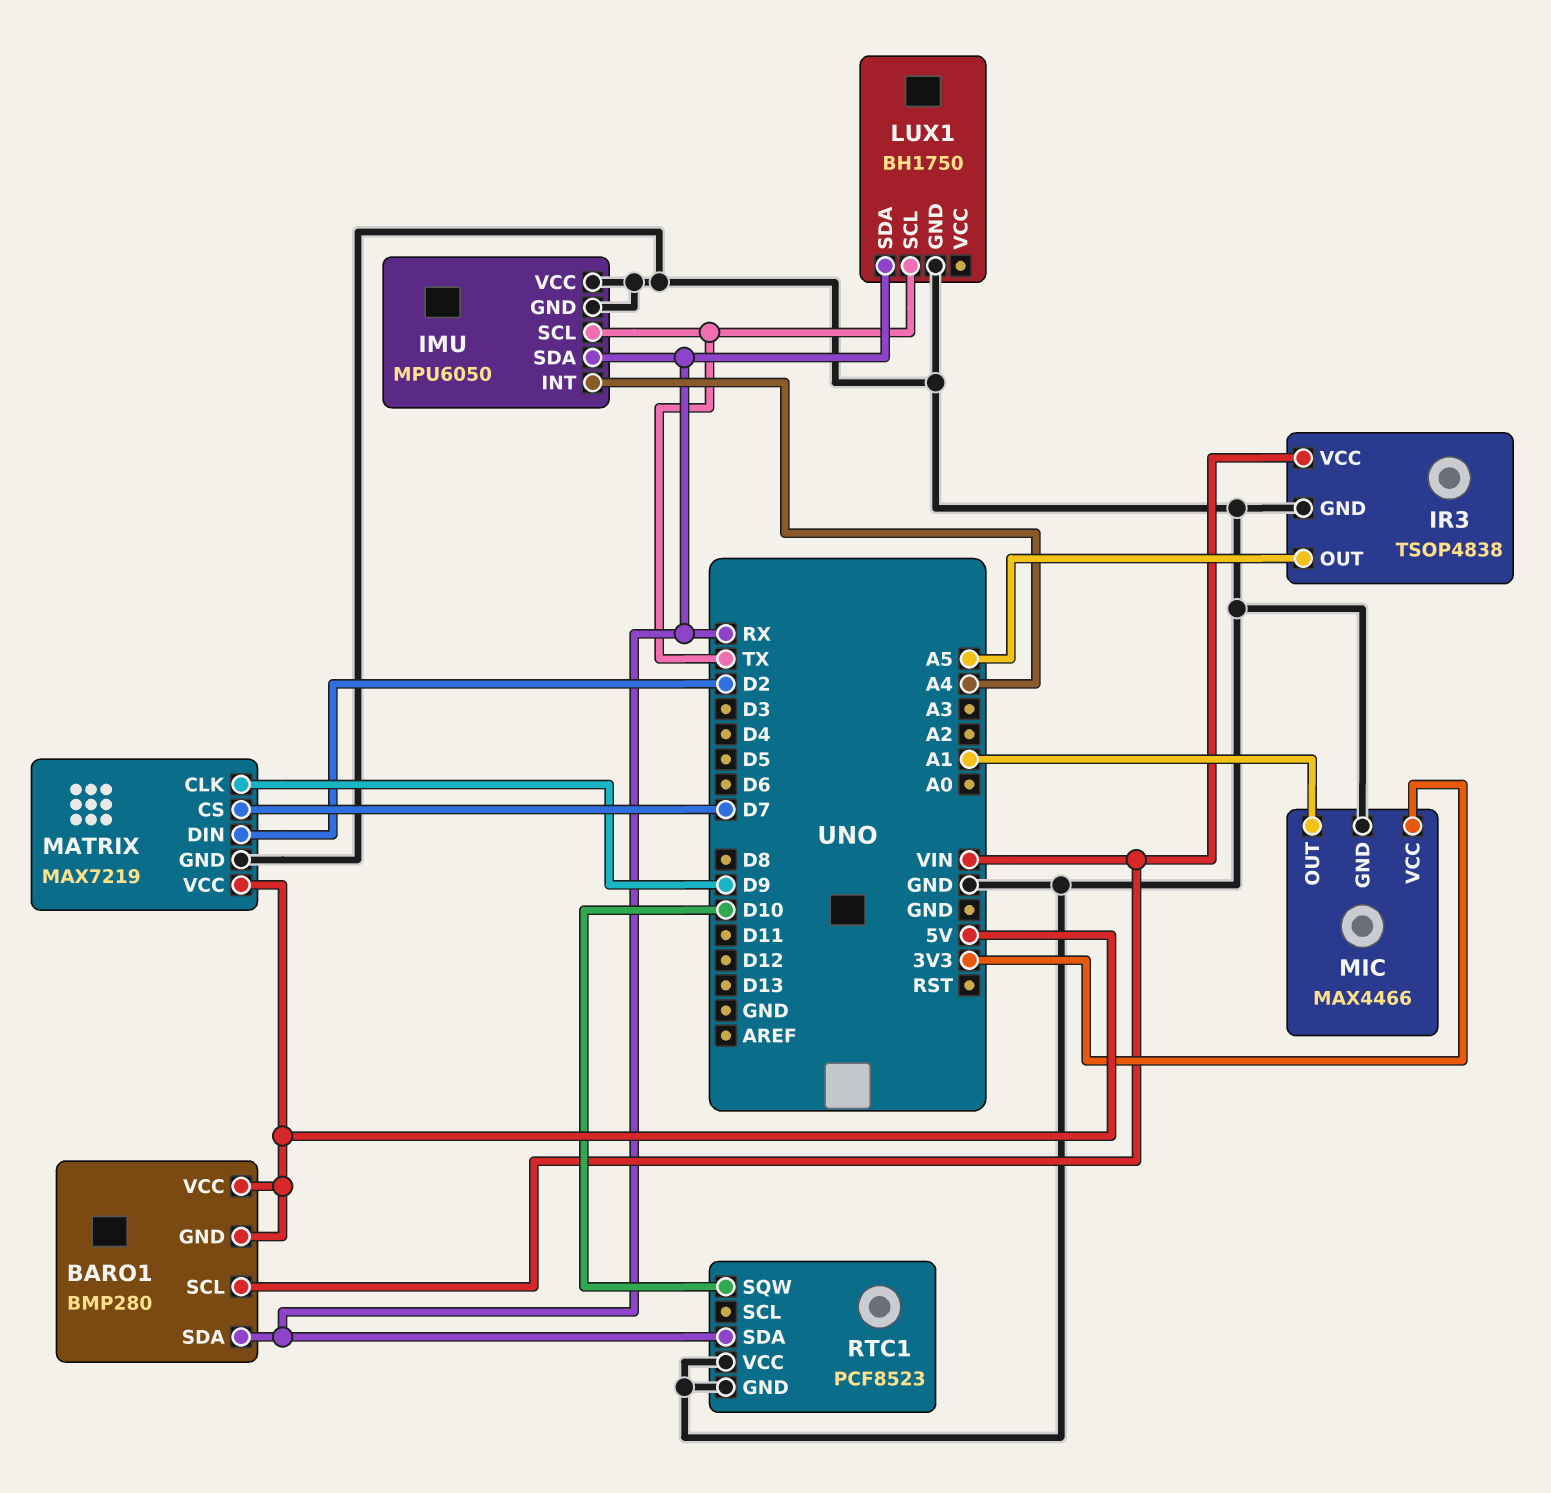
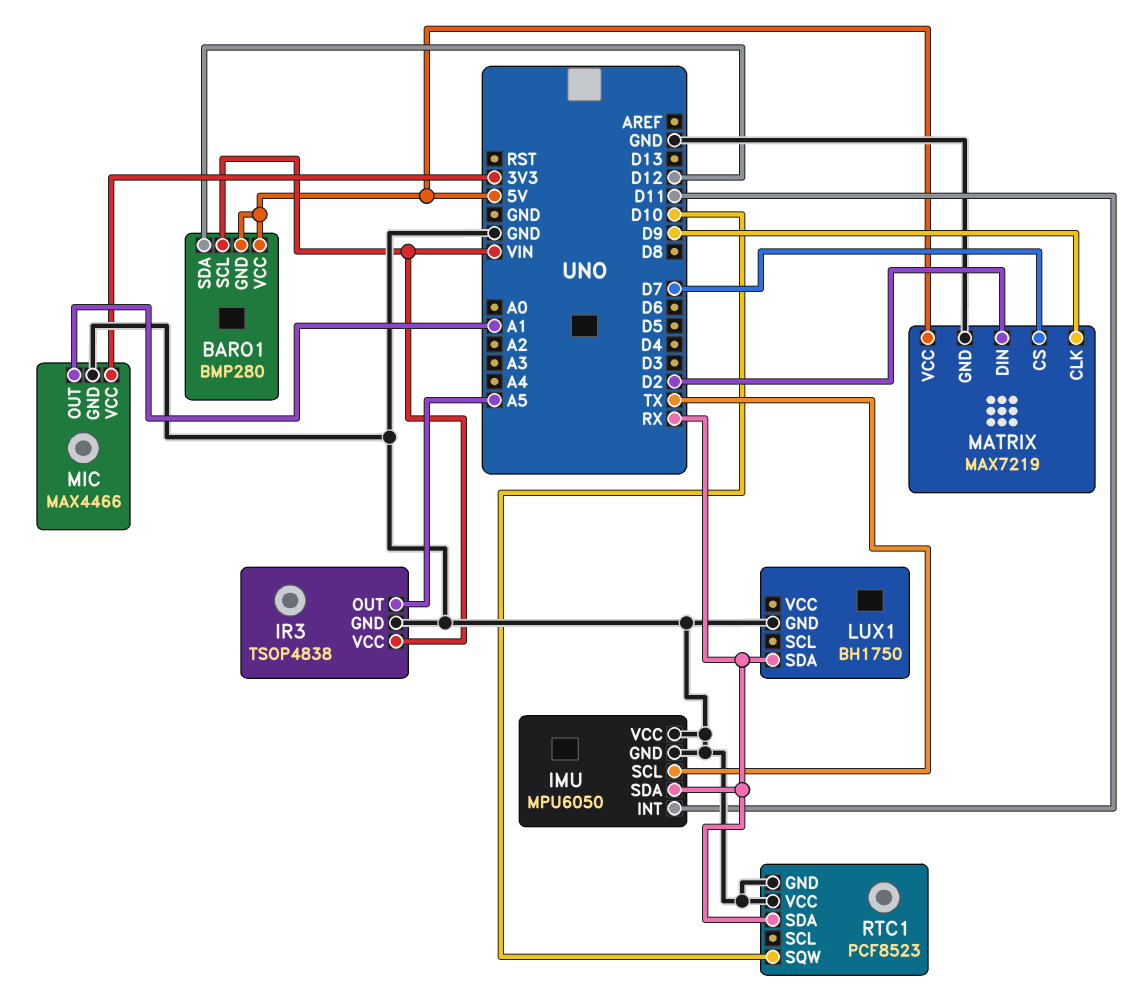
BARO1 pin SDA: RX -> D12
IMU pin INT: A4 -> D11
LUX1 pin SCL: TX -> none

